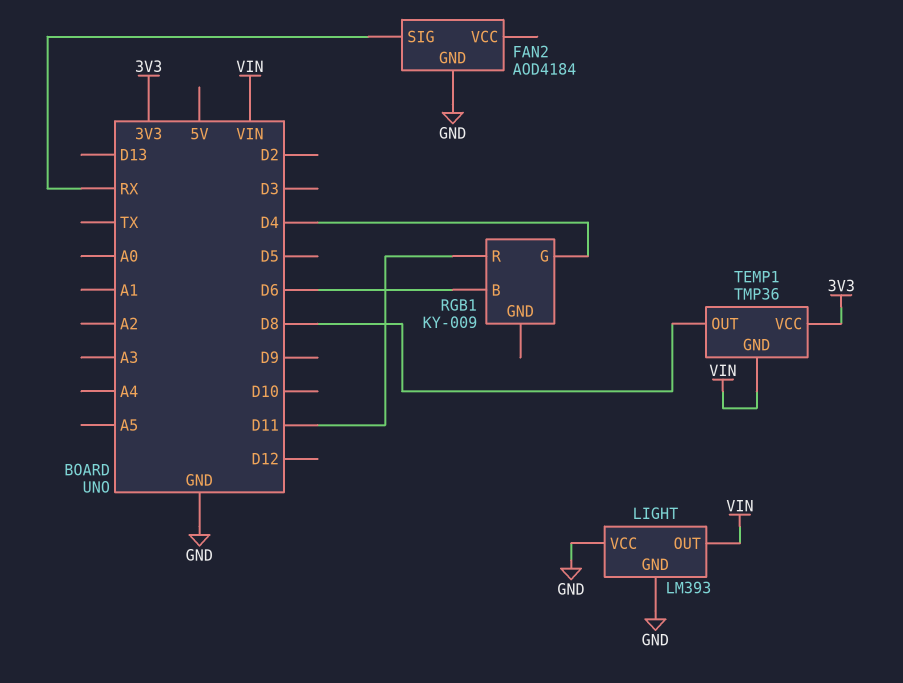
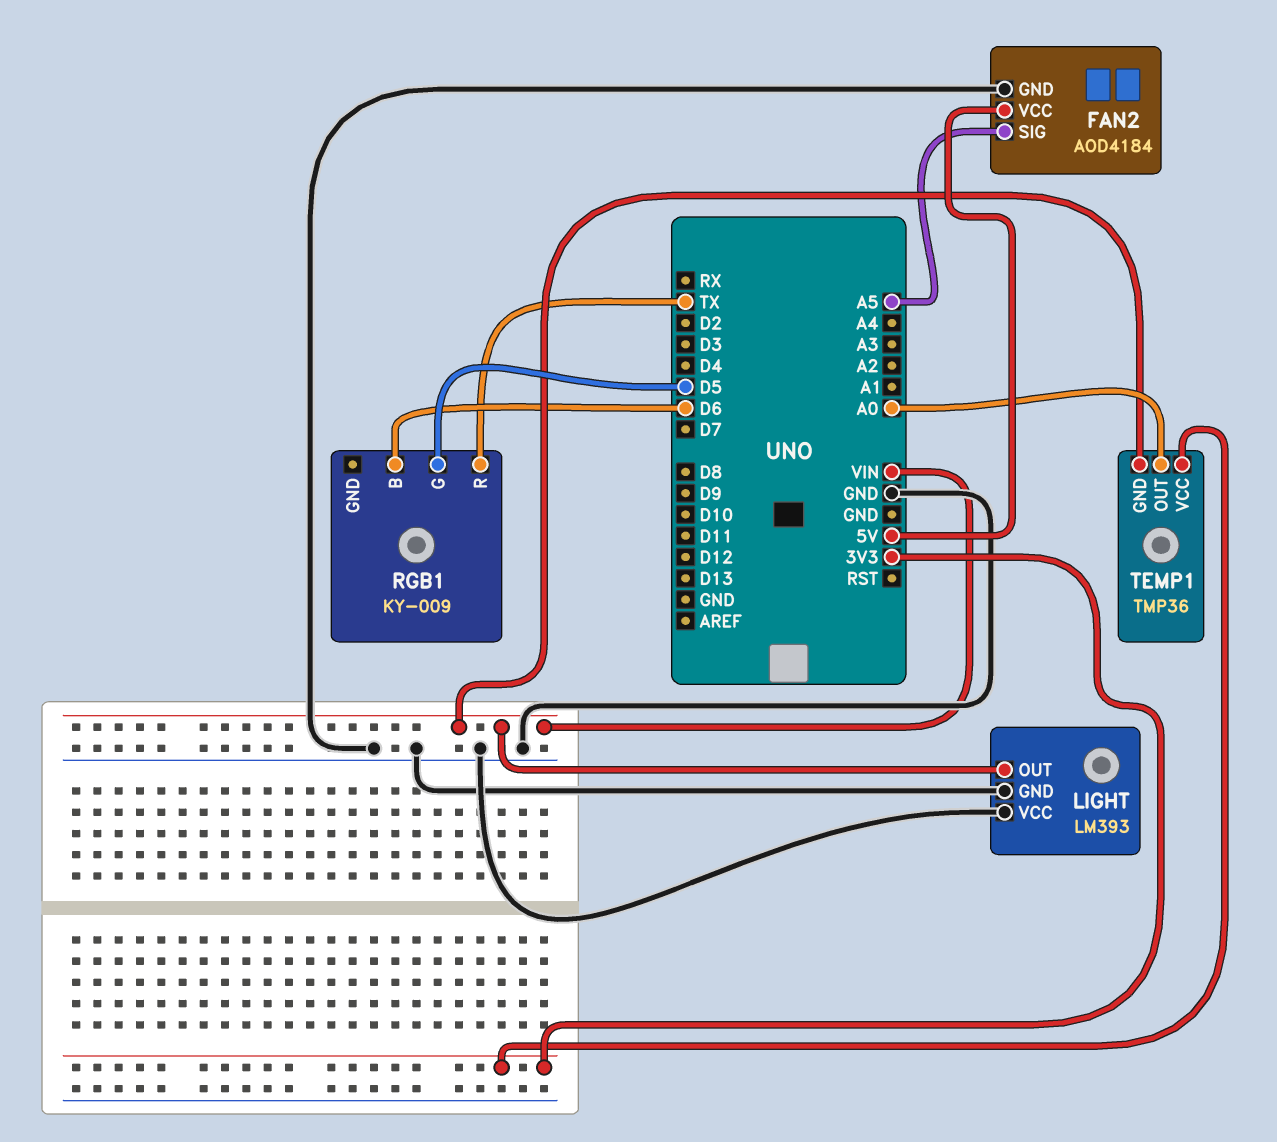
FAN2 pin SIG: RX -> A5
FAN2 pin VCC: none -> 5V
RGB1 pin G: D4 -> D5
RGB1 pin R: D11 -> TX
TEMP1 pin OUT: D8 -> A0

